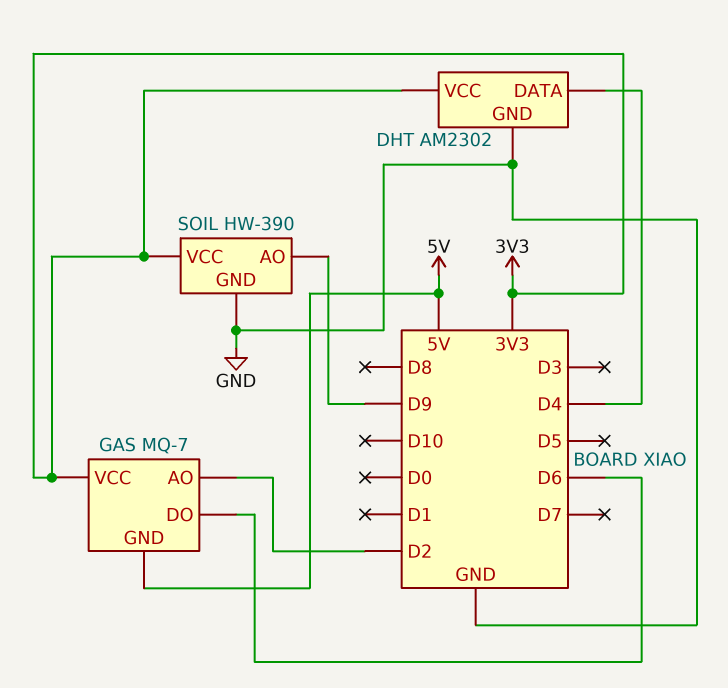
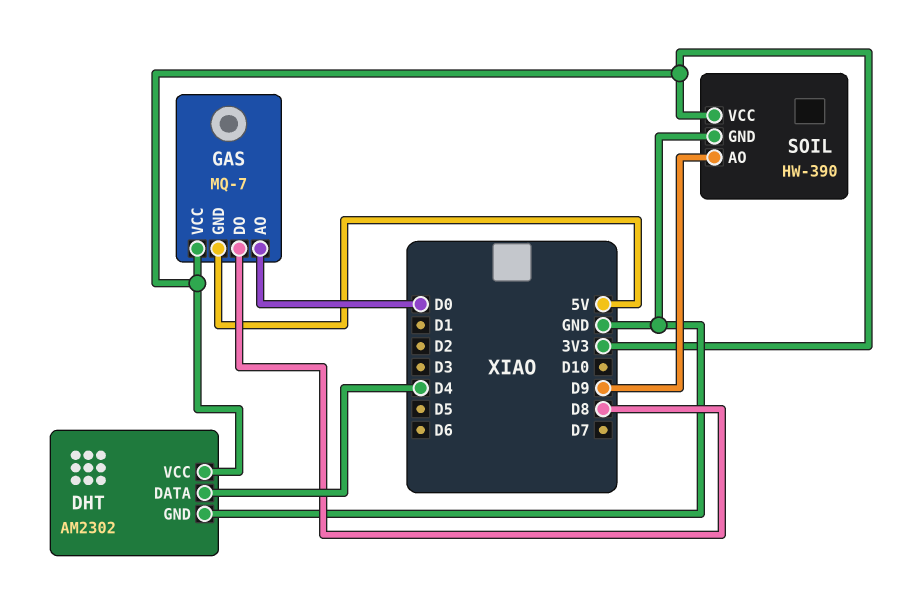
GAS pin AO: D2 -> D0
GAS pin DO: D6 -> D8

